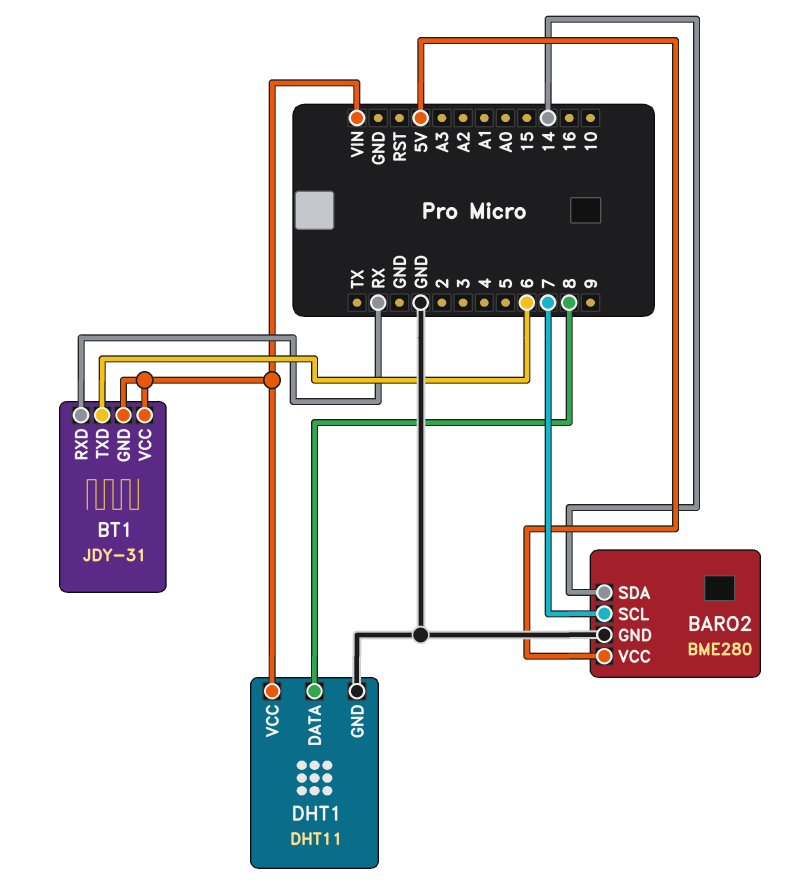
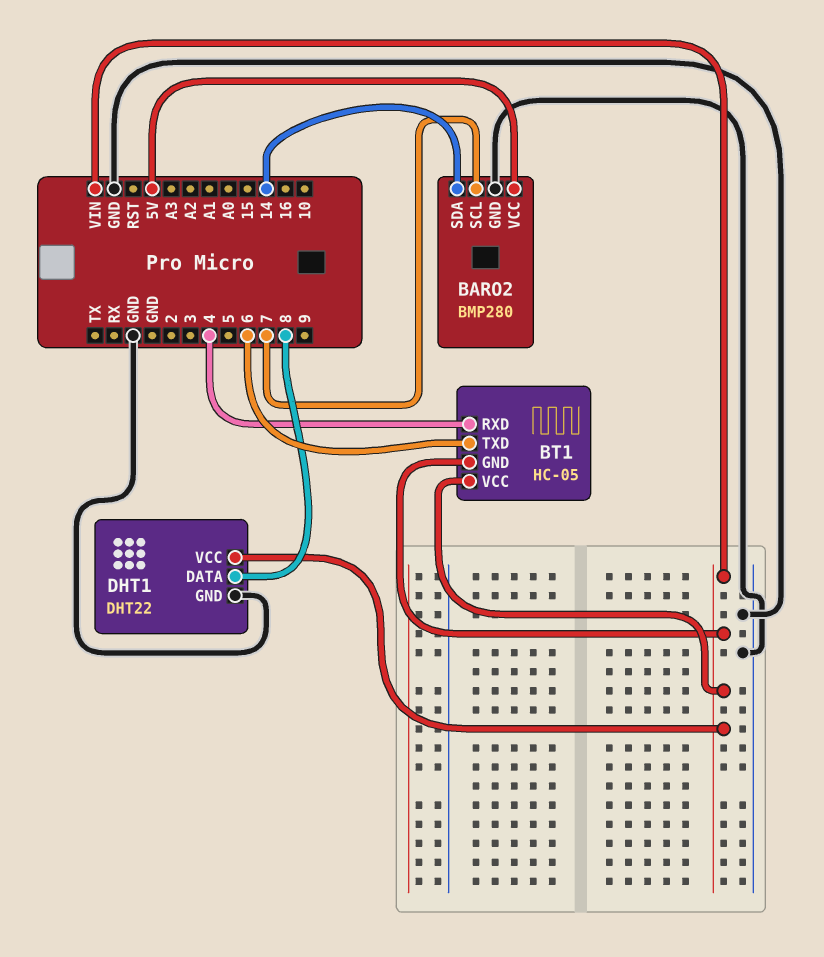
BARO2: BME280 -> BMP280
BT1: JDY-31 -> HC-05
BT1 pin RXD: RX -> 4
DHT1: DHT11 -> DHT22

